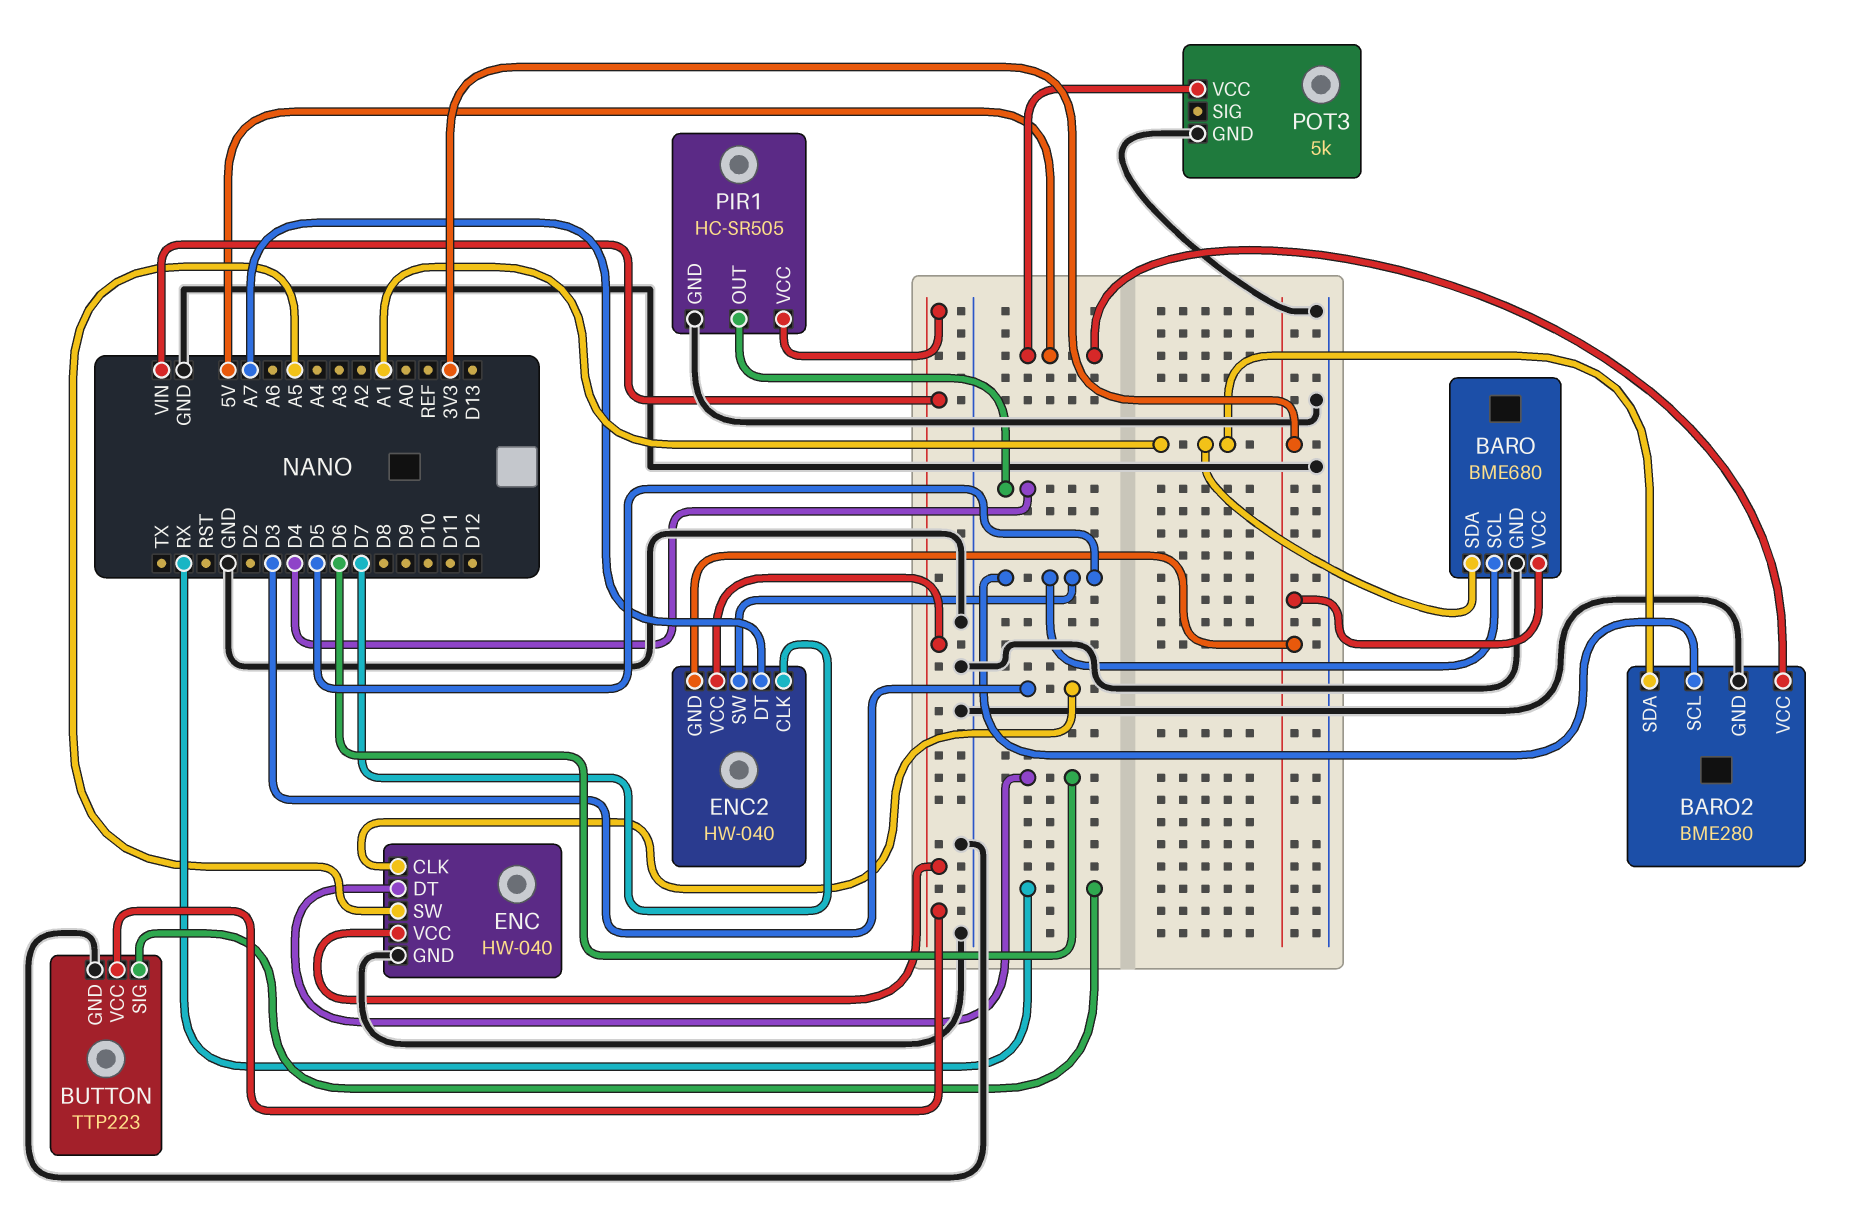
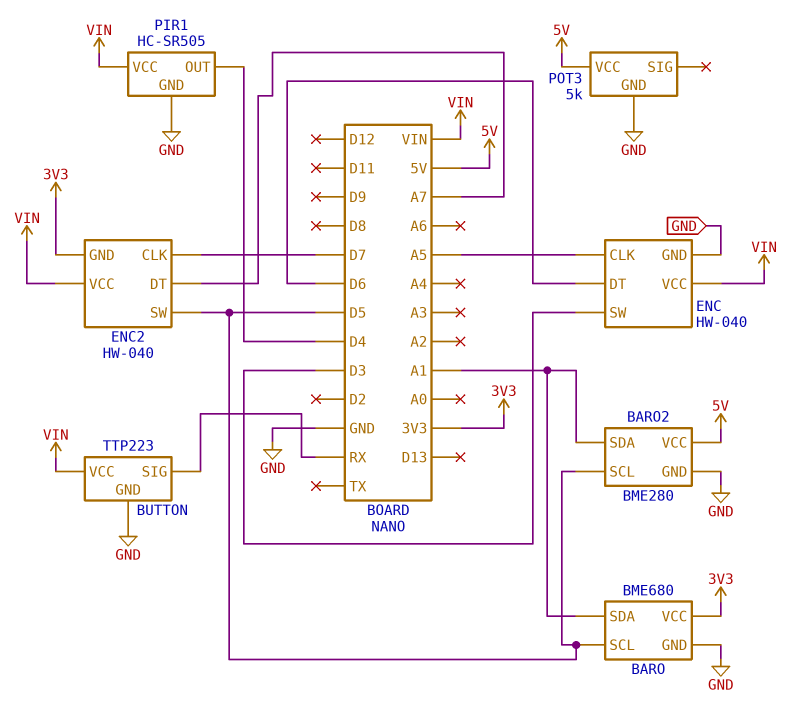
ENC pin CLK: D3 -> A5
ENC pin SW: A5 -> D3

